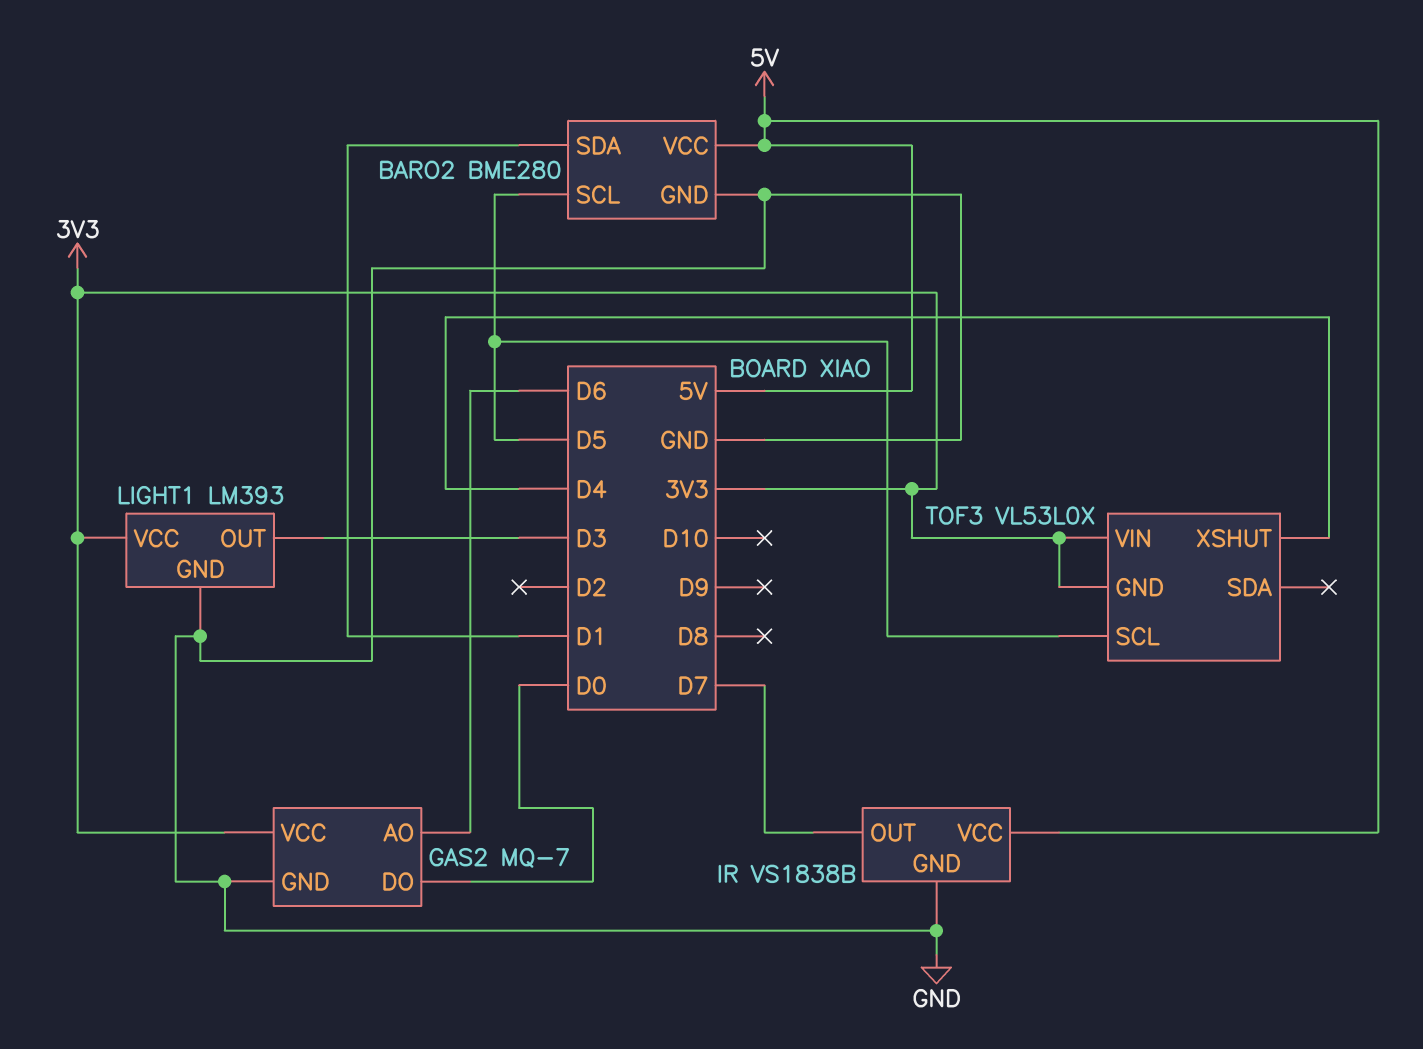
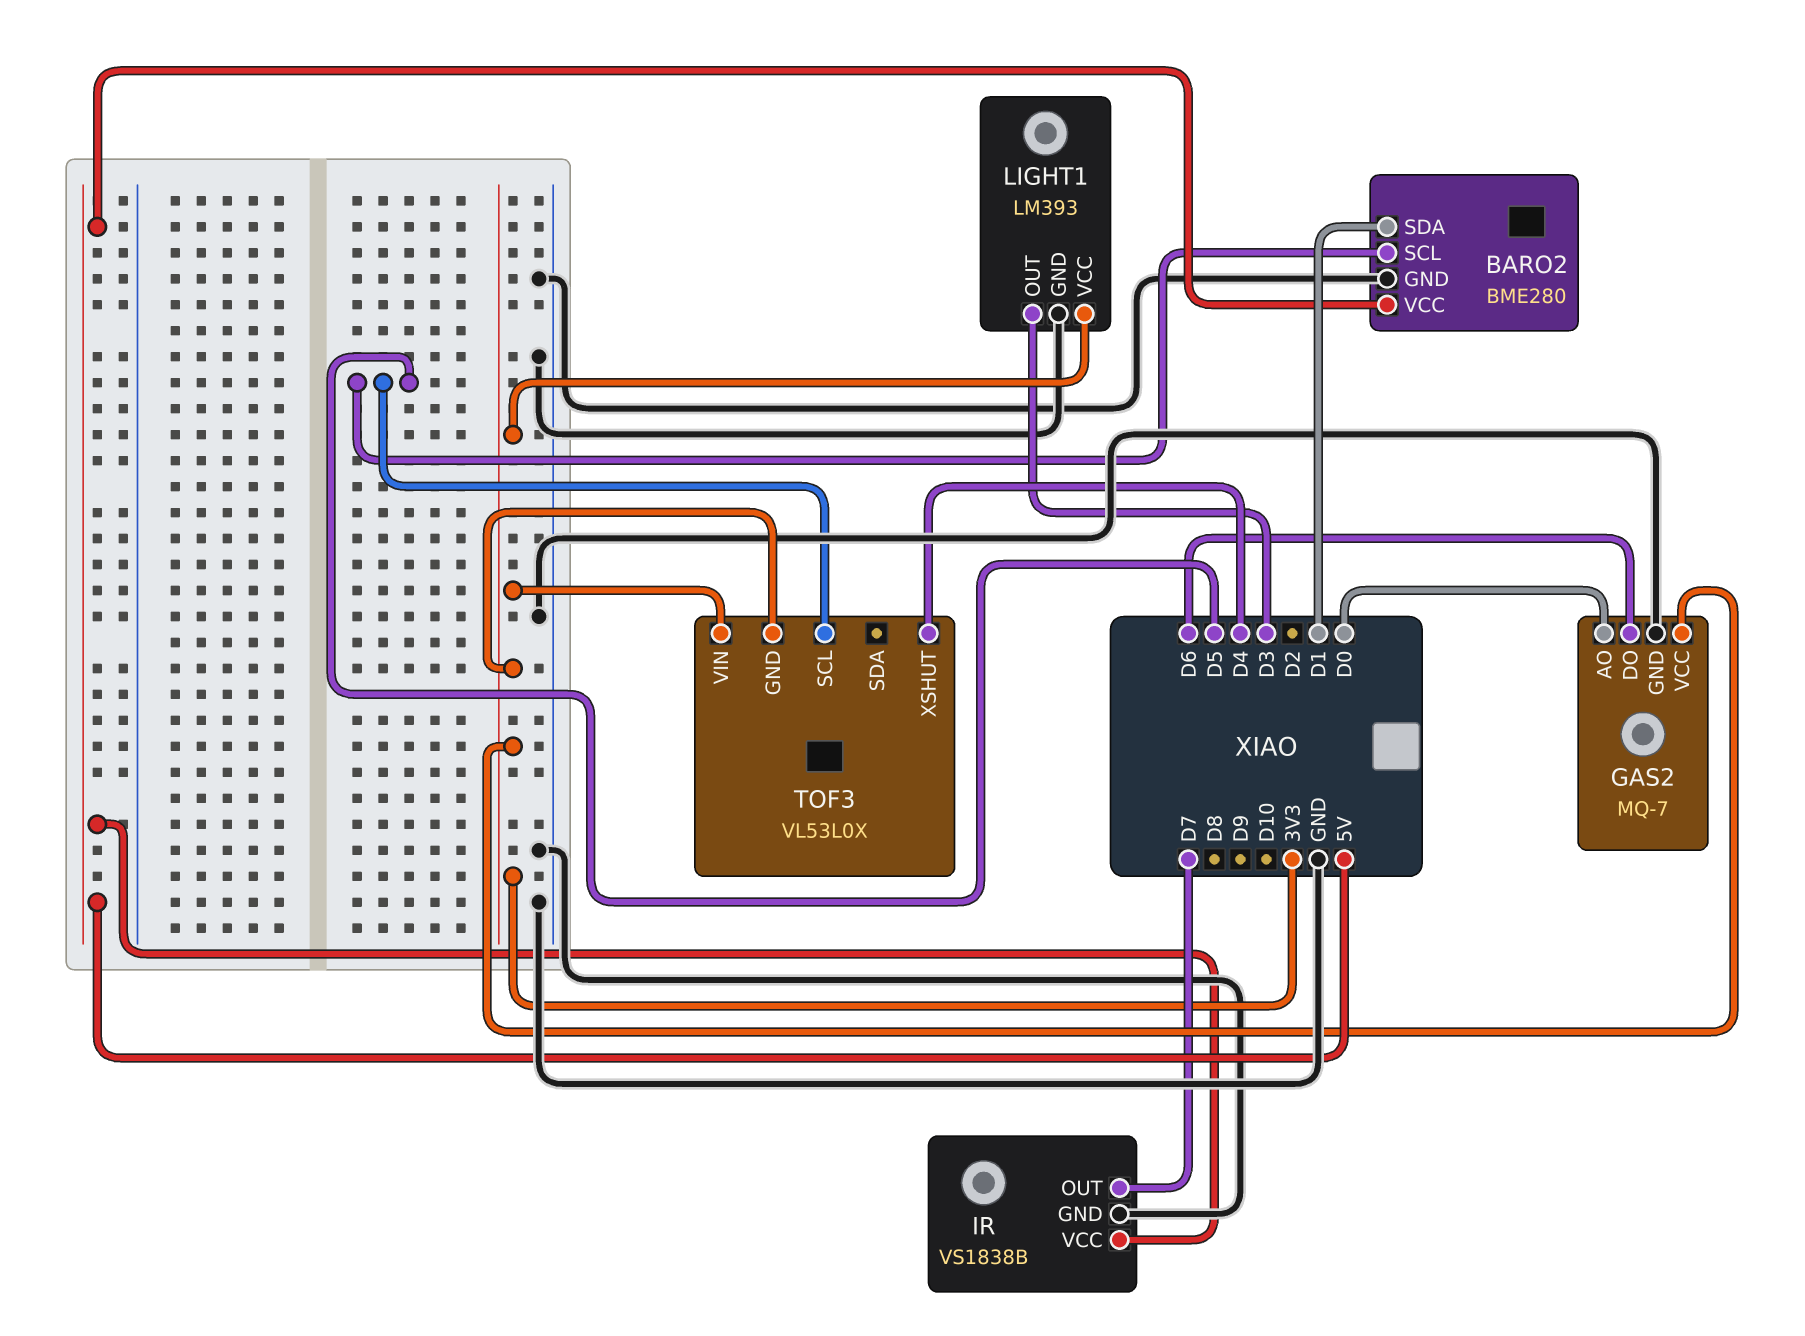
GAS2 pin AO: D6 -> D0
GAS2 pin DO: D0 -> D6

